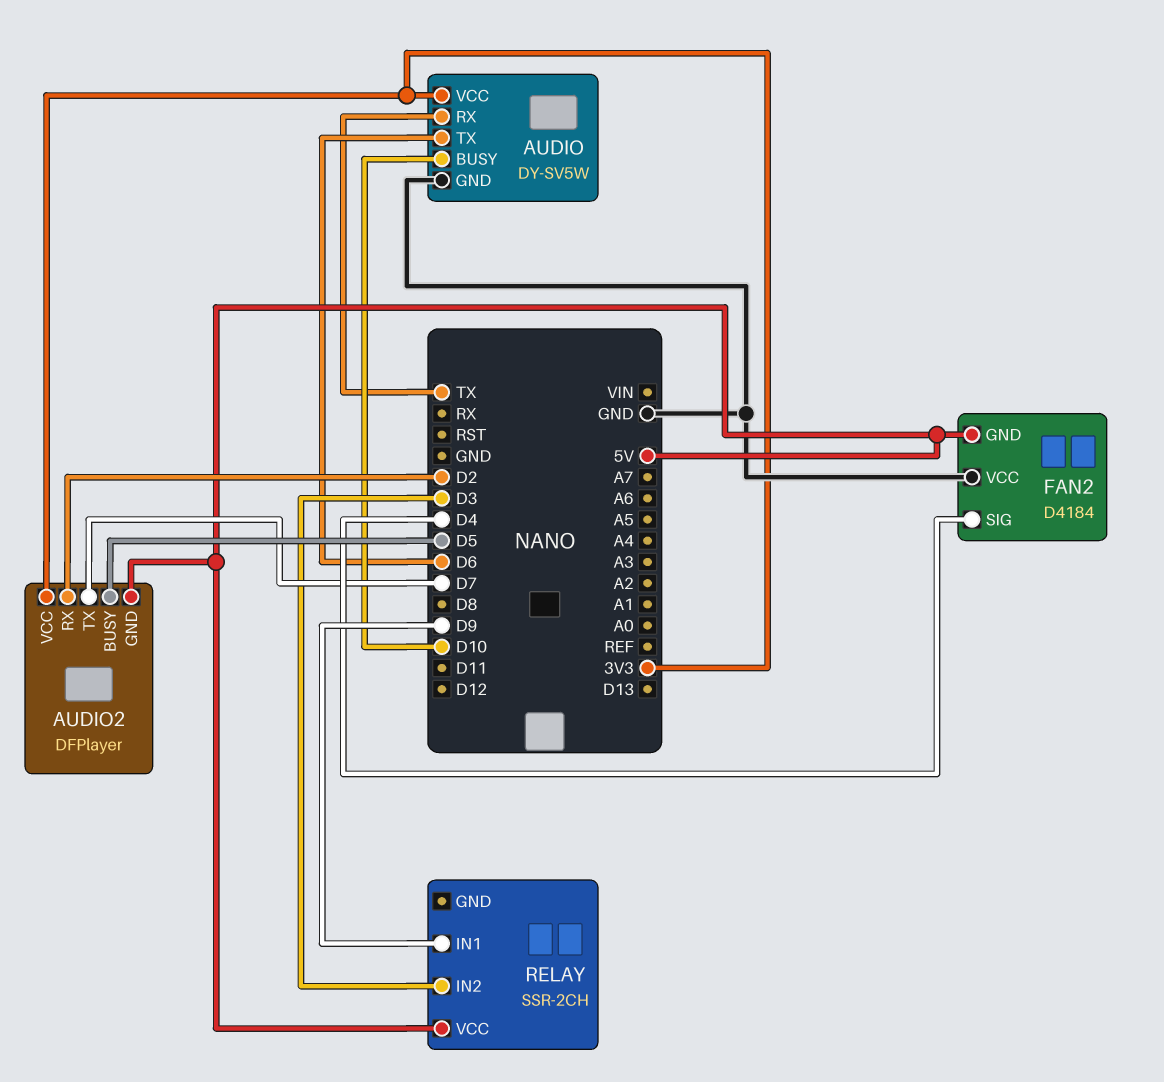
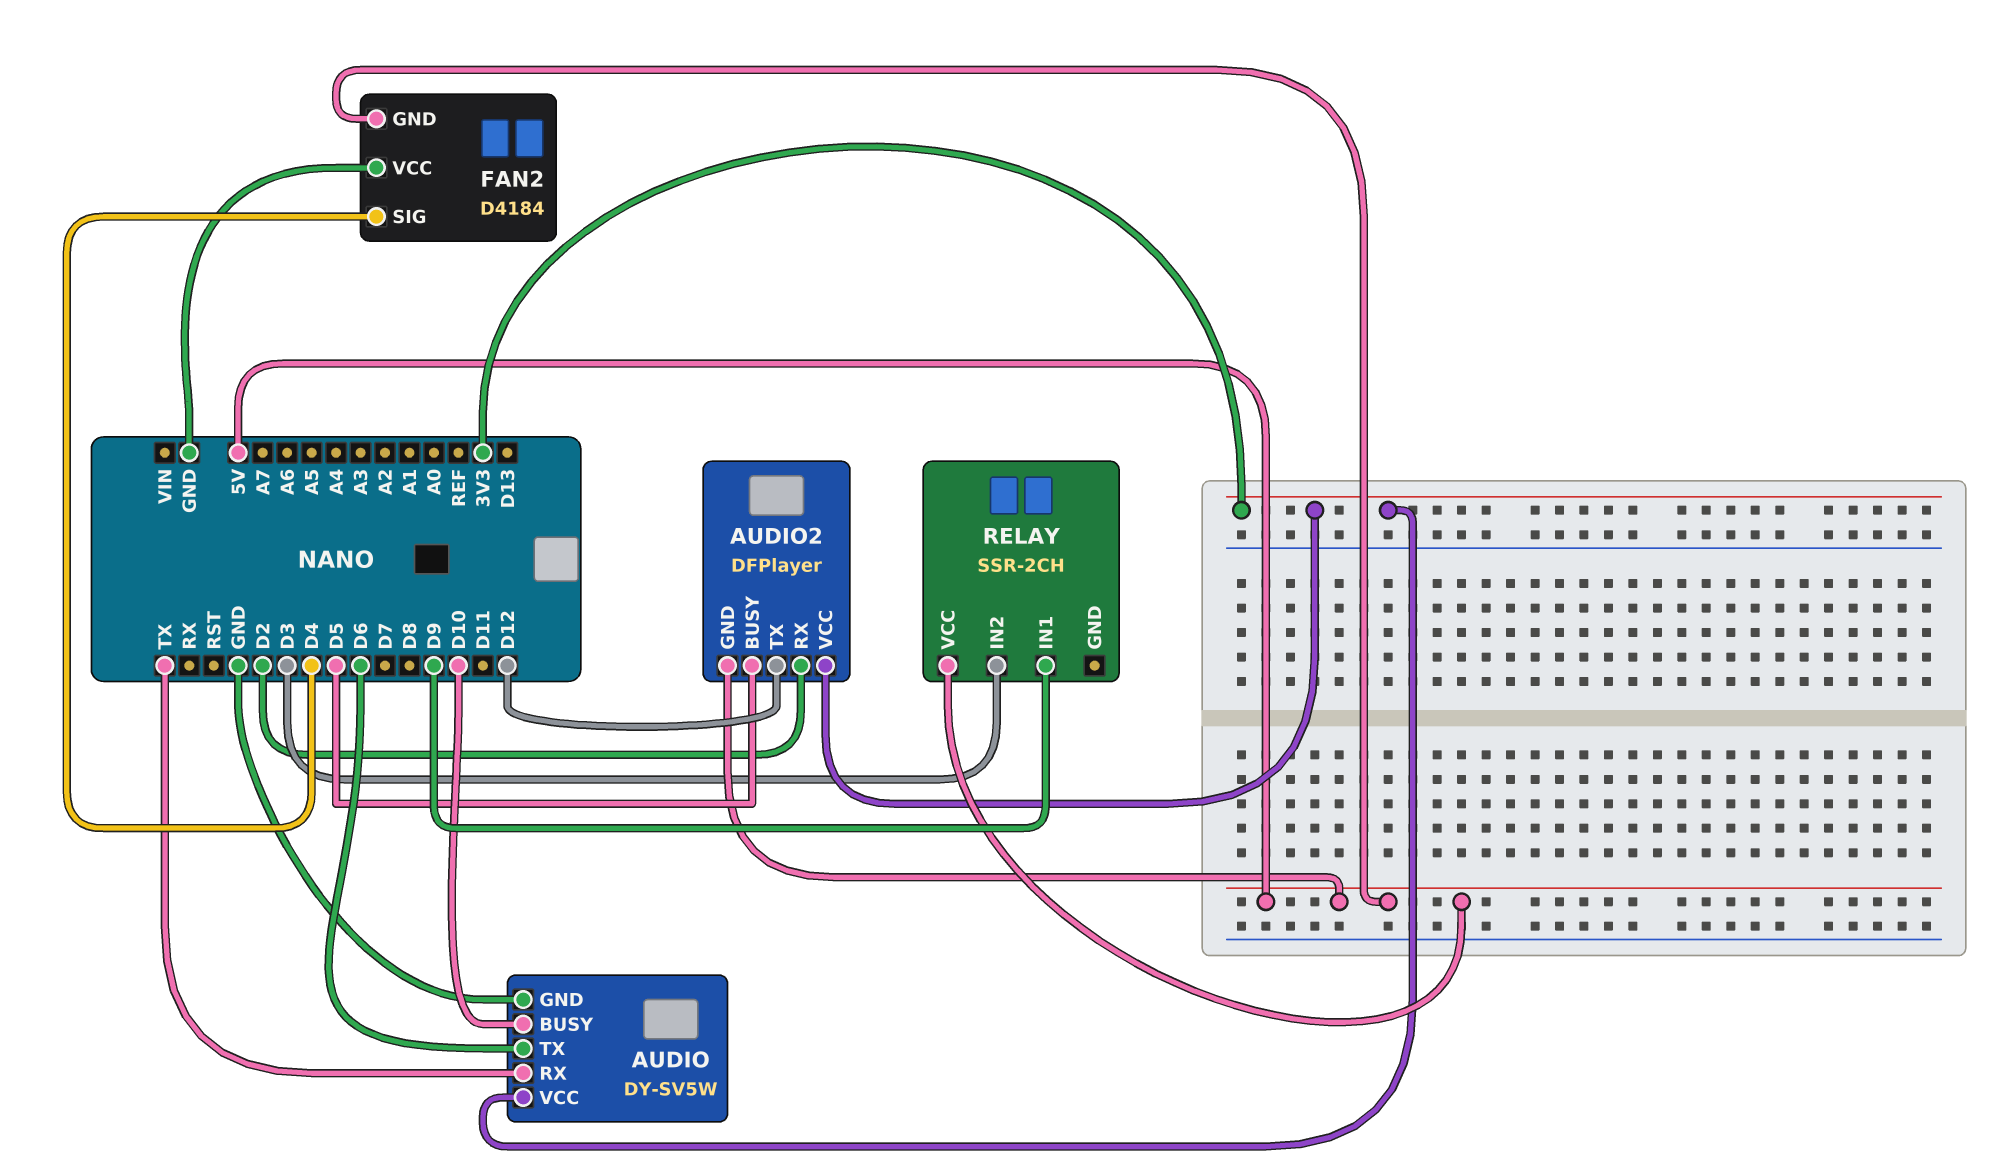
AUDIO2 pin TX: D7 -> D12

